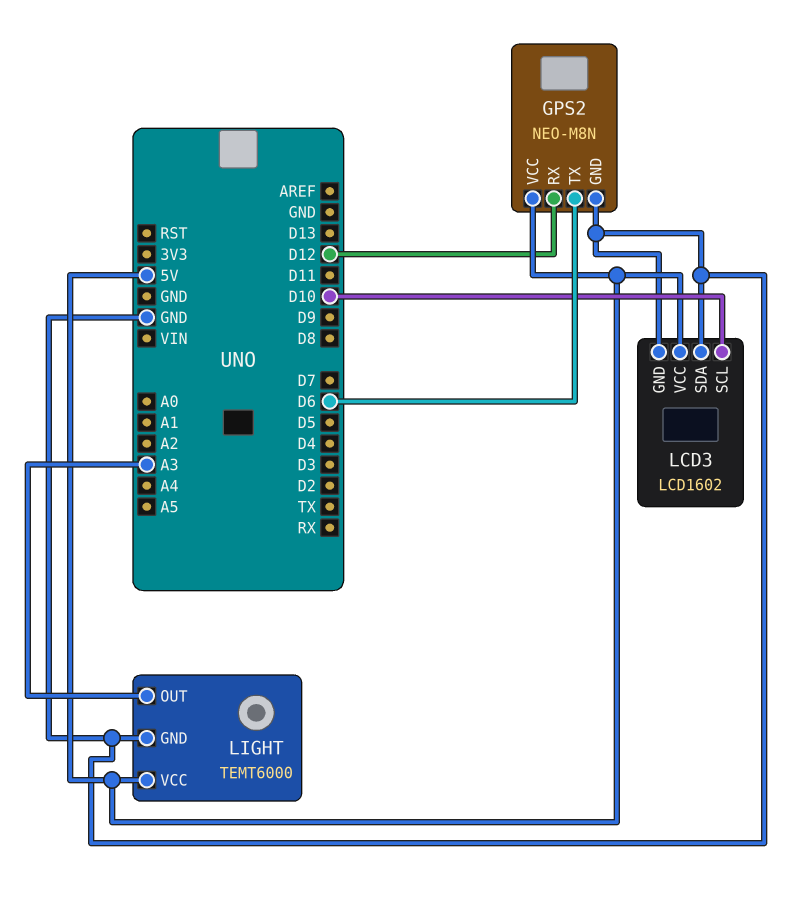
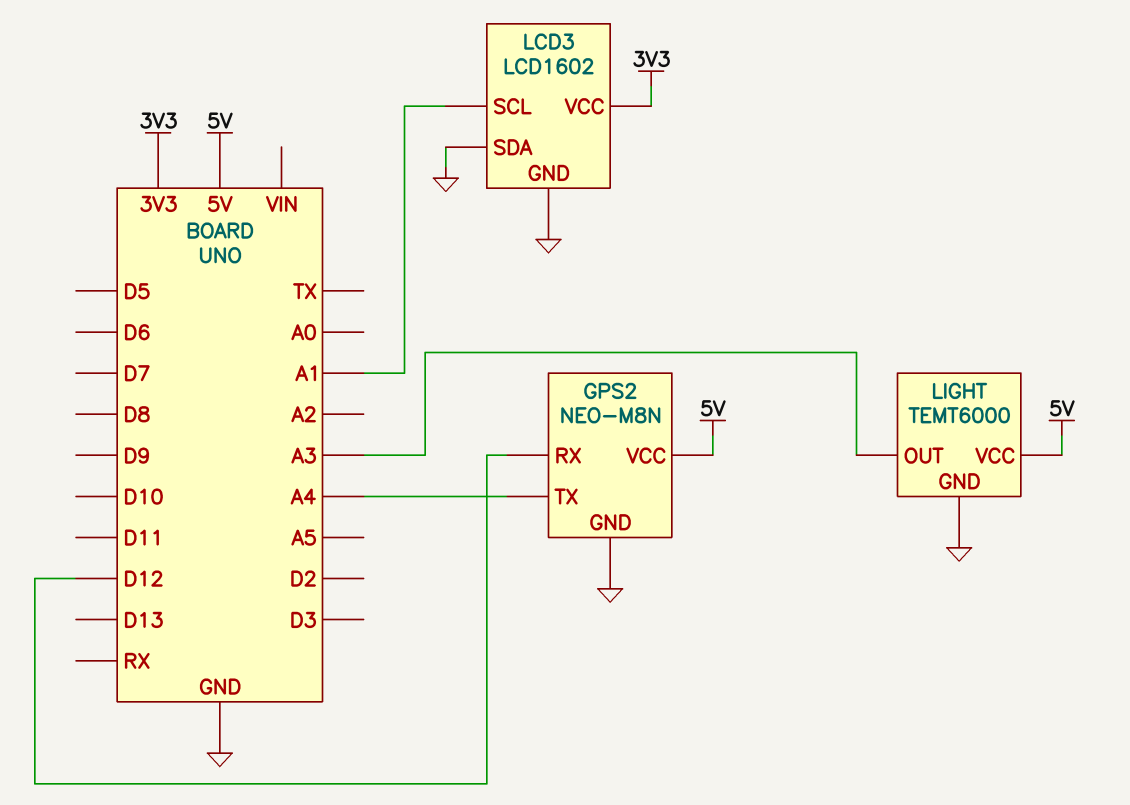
GPS2 pin TX: D6 -> A4
LCD3 pin SCL: D10 -> A1
LCD3 pin VCC: 5V -> 3V3

